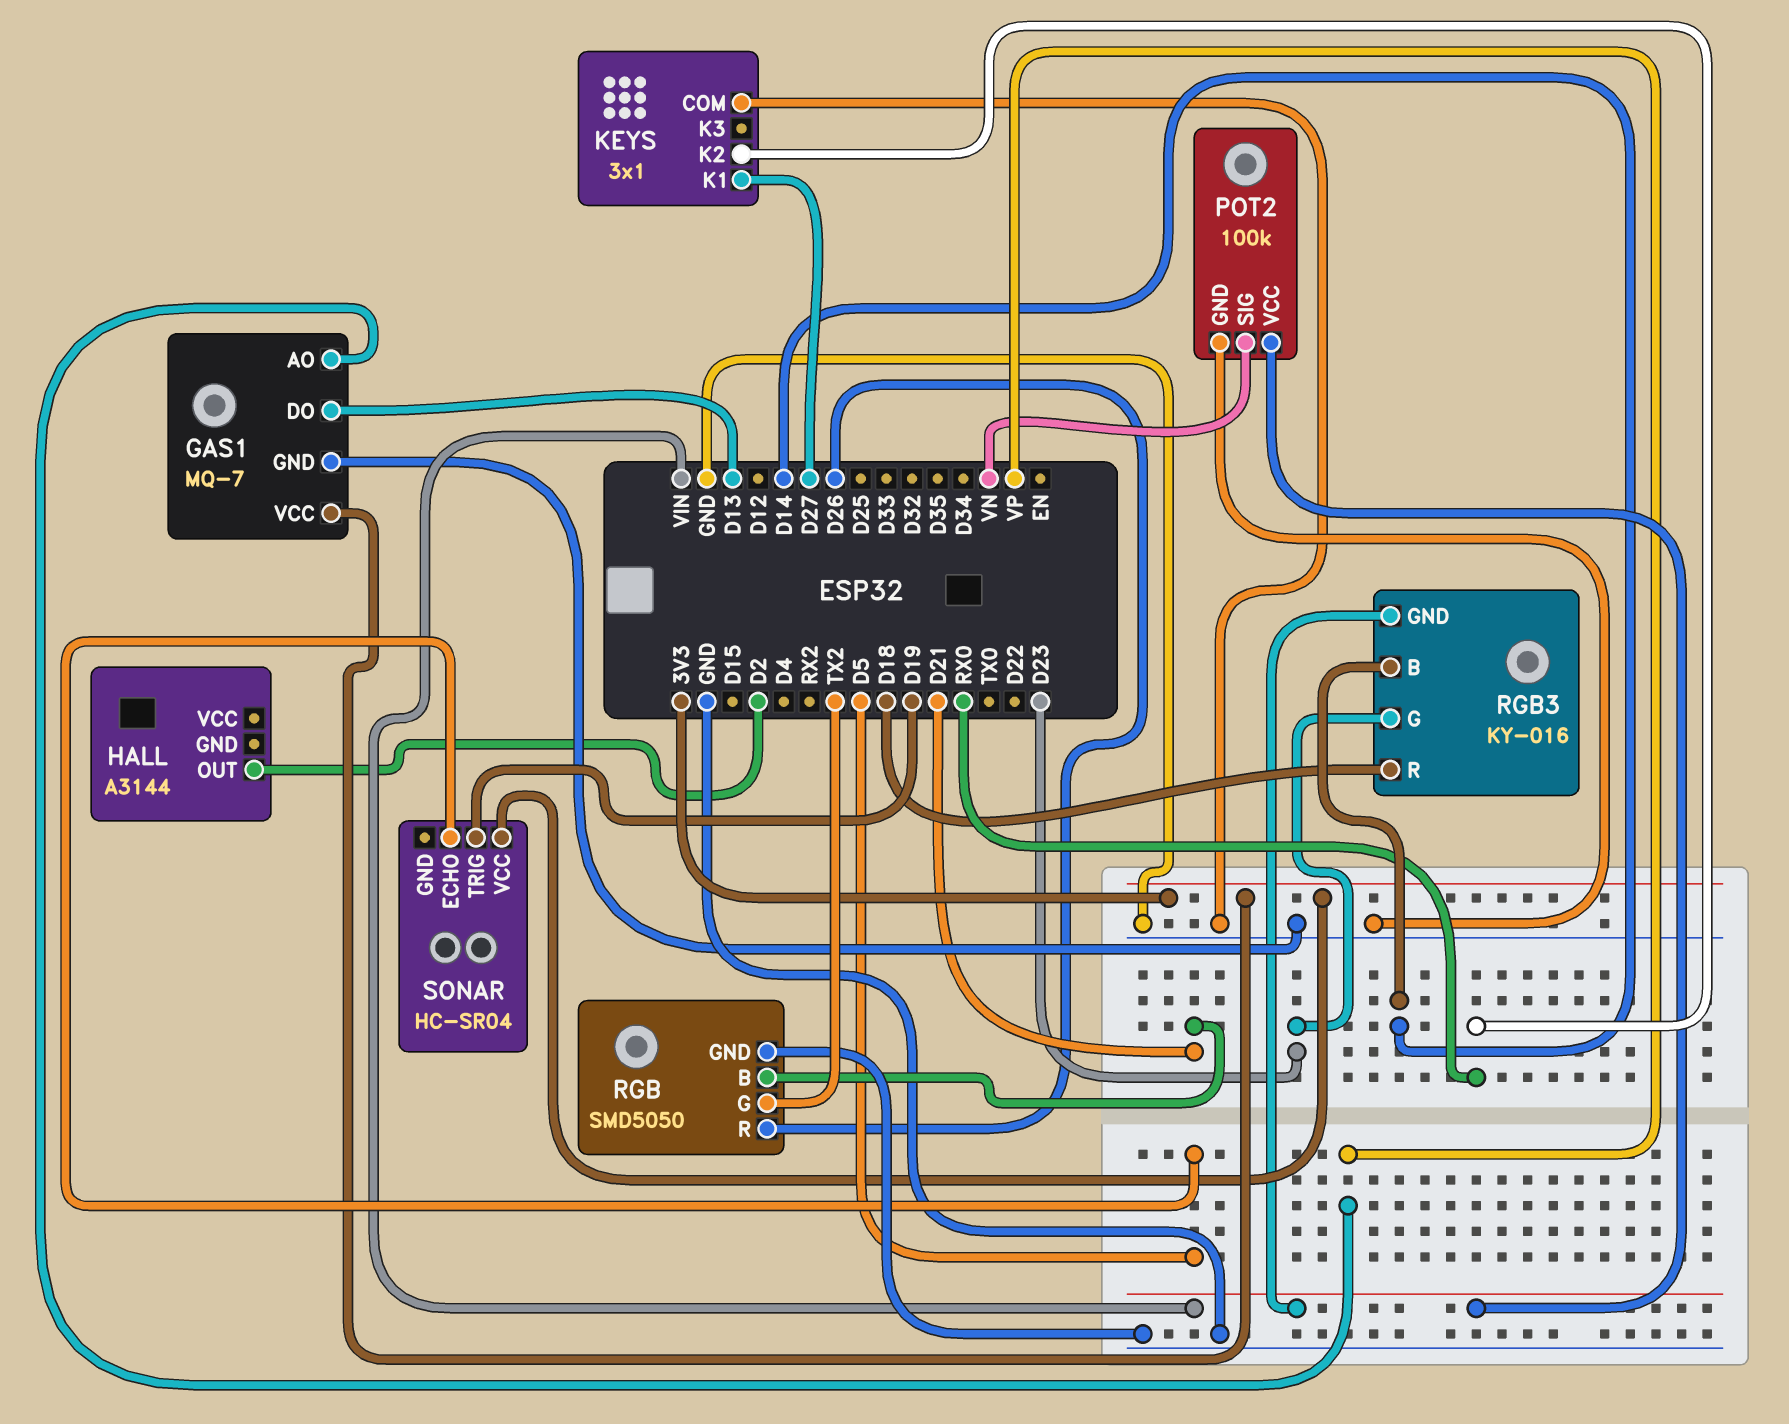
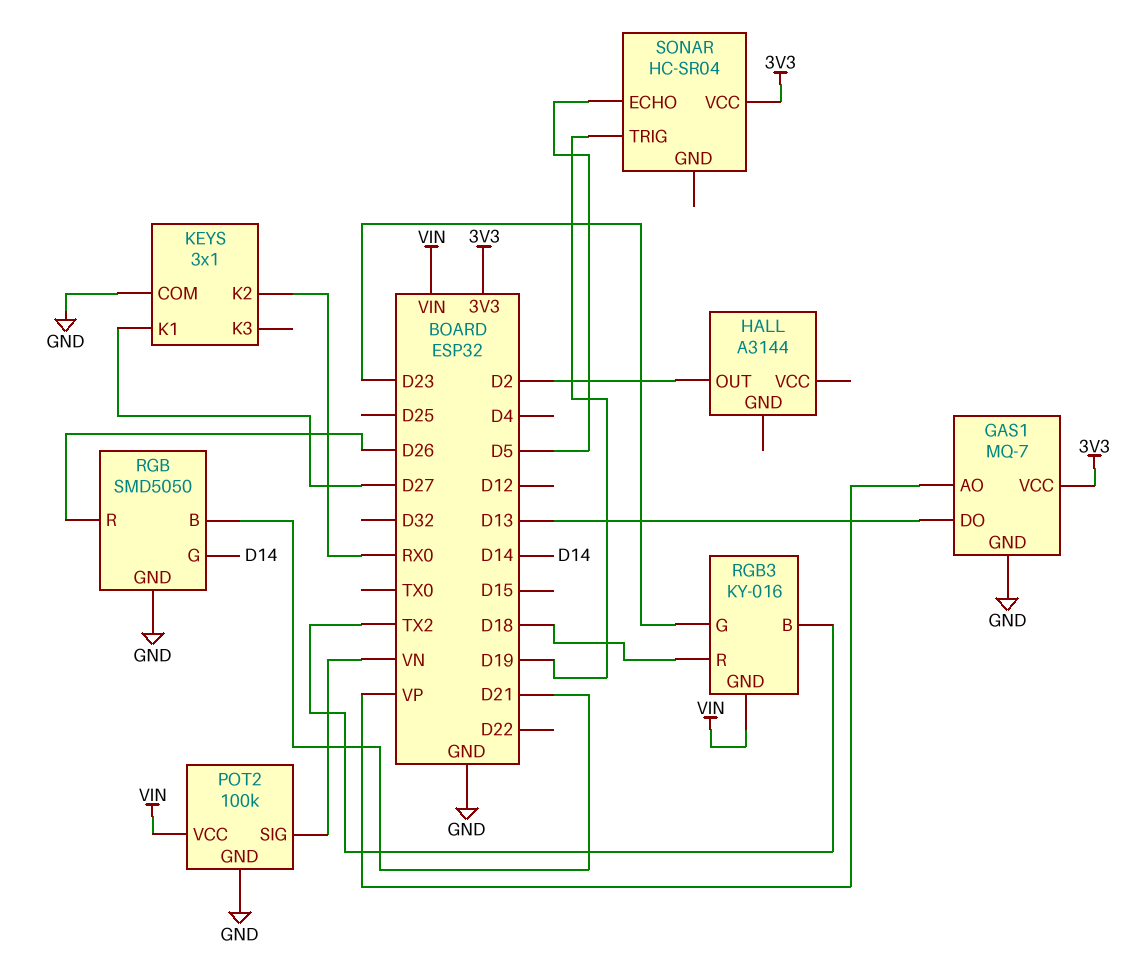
RGB pin G: TX2 -> D14
RGB3 pin B: D14 -> TX2

